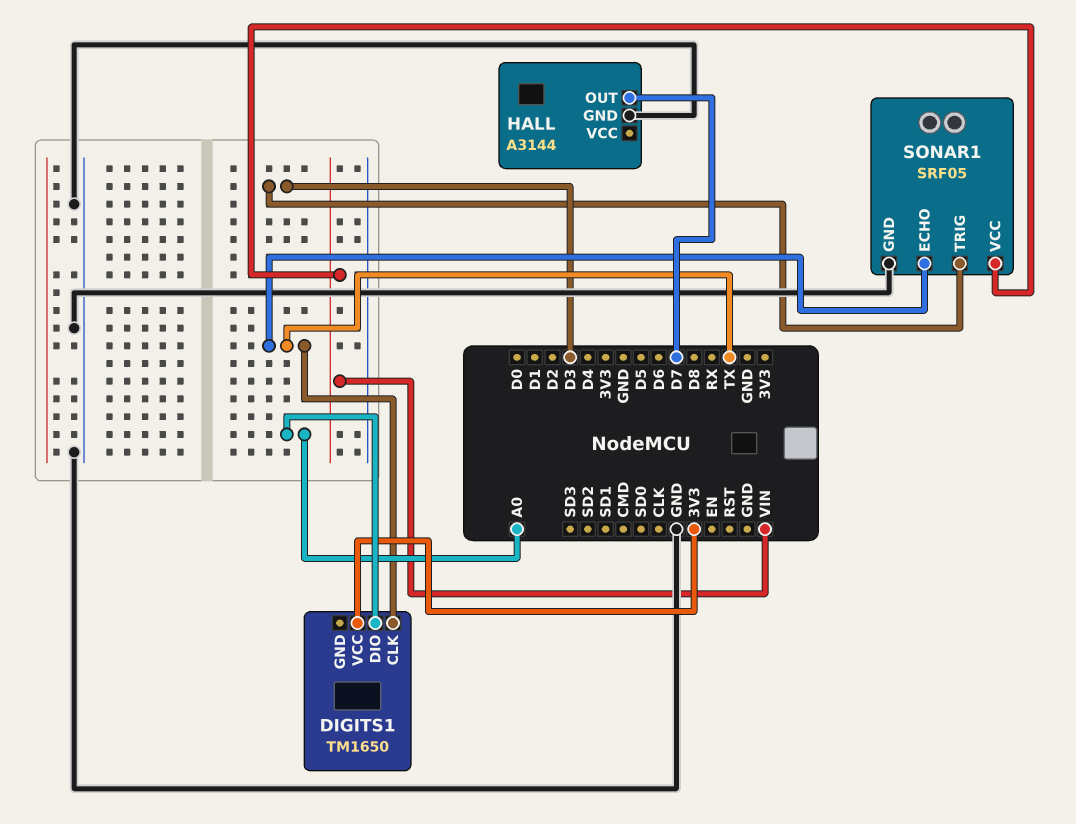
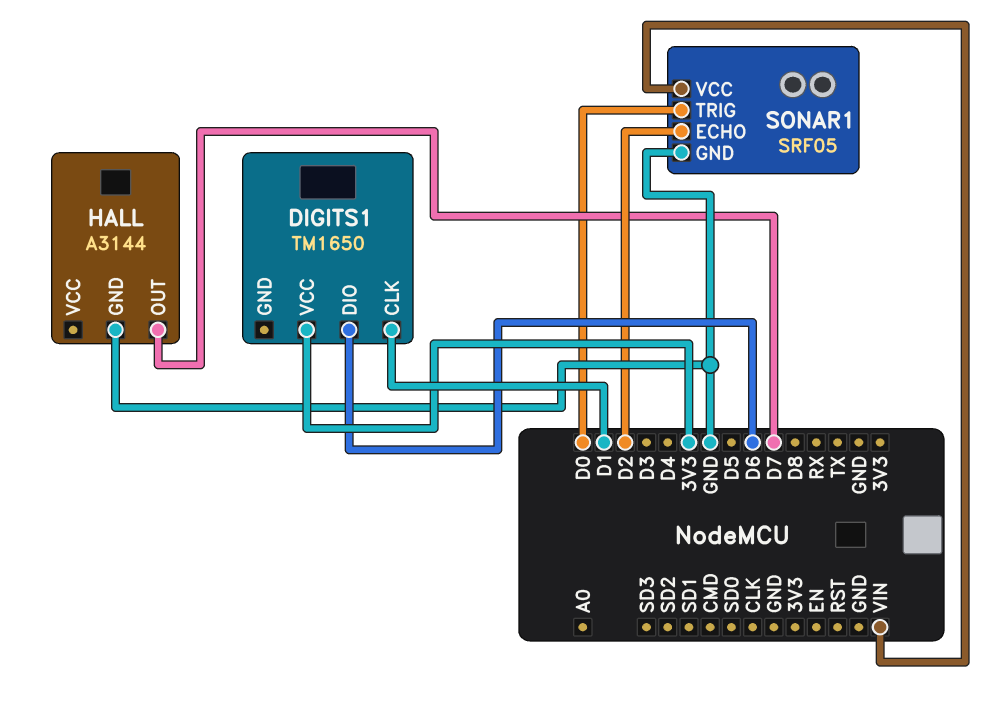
DIGITS1 pin CLK: TX -> D1
DIGITS1 pin DIO: A0 -> D6
SONAR1 pin ECHO: TX -> D2
SONAR1 pin TRIG: D3 -> D0

